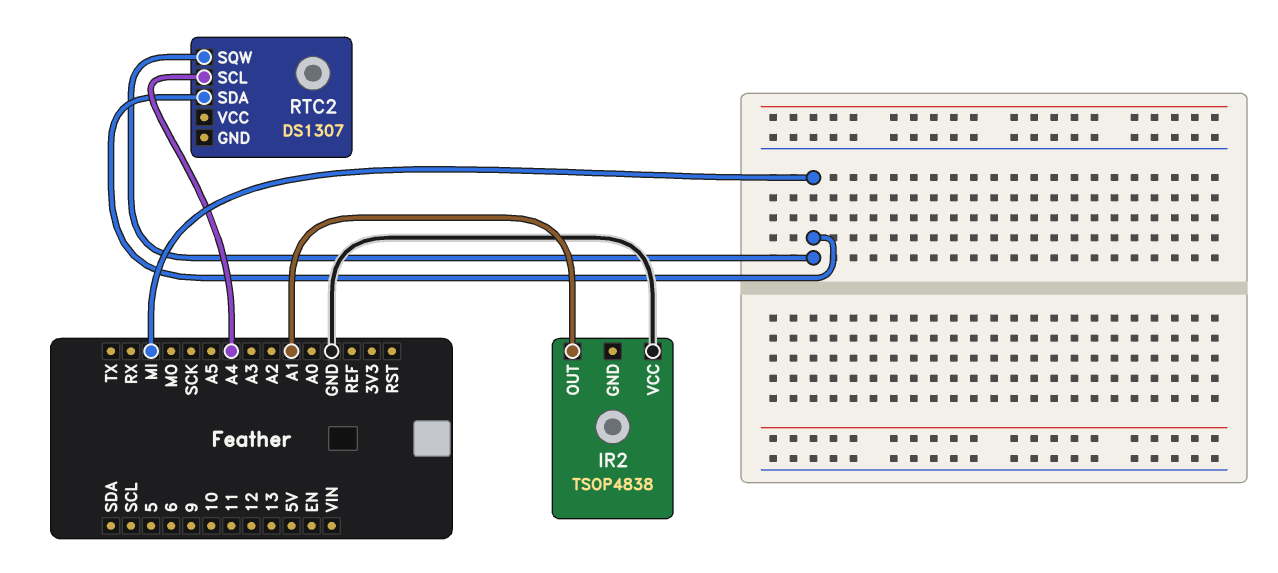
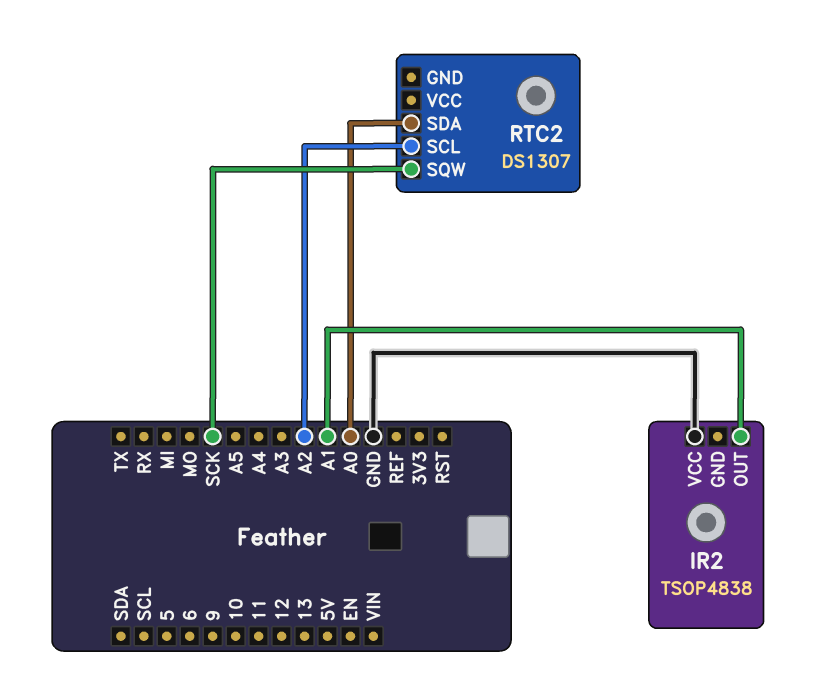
RTC2 pin SCL: A4 -> A2
RTC2 pin SDA: MI -> A0
RTC2 pin SQW: MI -> SCK

